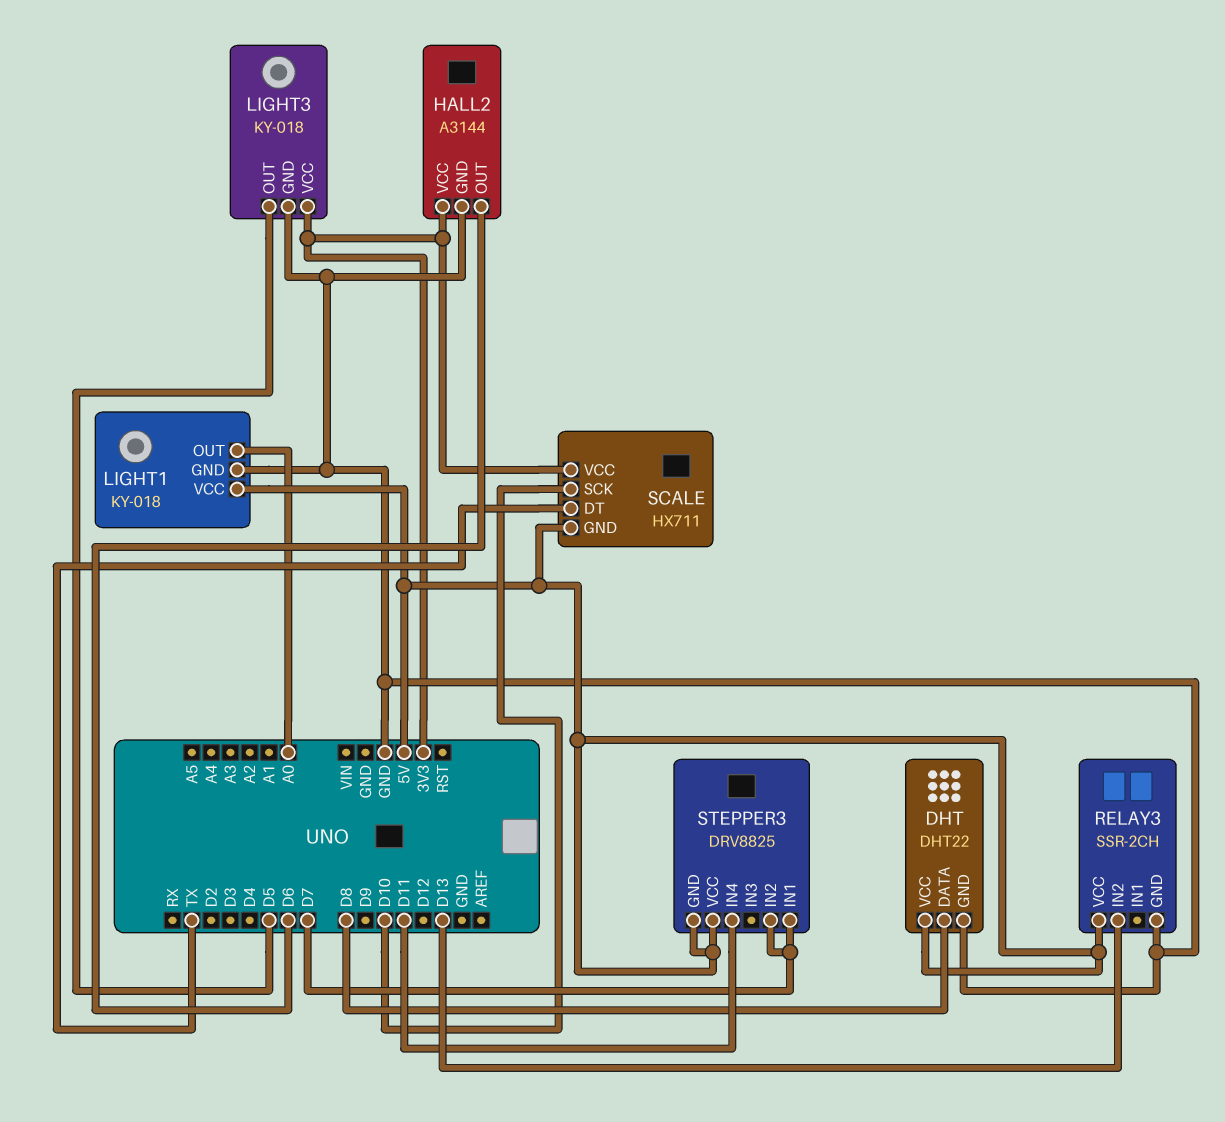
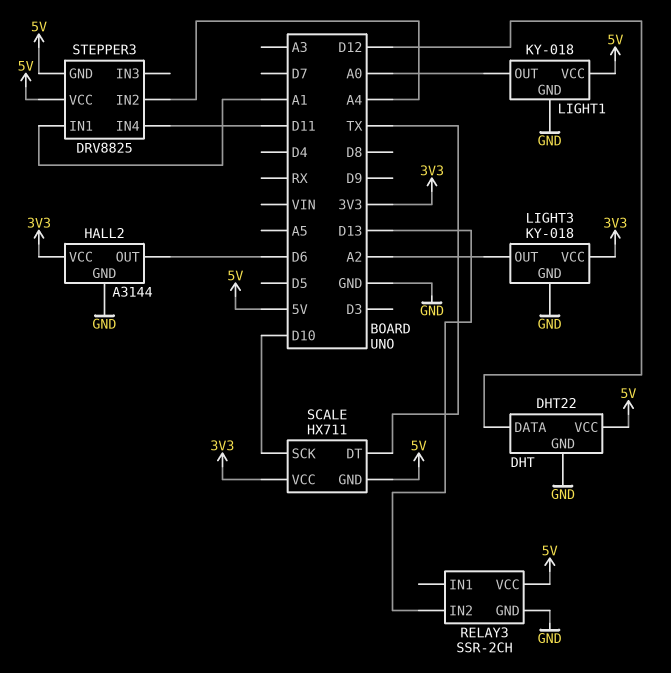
DHT pin DATA: D8 -> D12
LIGHT3 pin OUT: D5 -> A2
STEPPER3 pin IN1: D7 -> A1
STEPPER3 pin IN2: D7 -> A4

